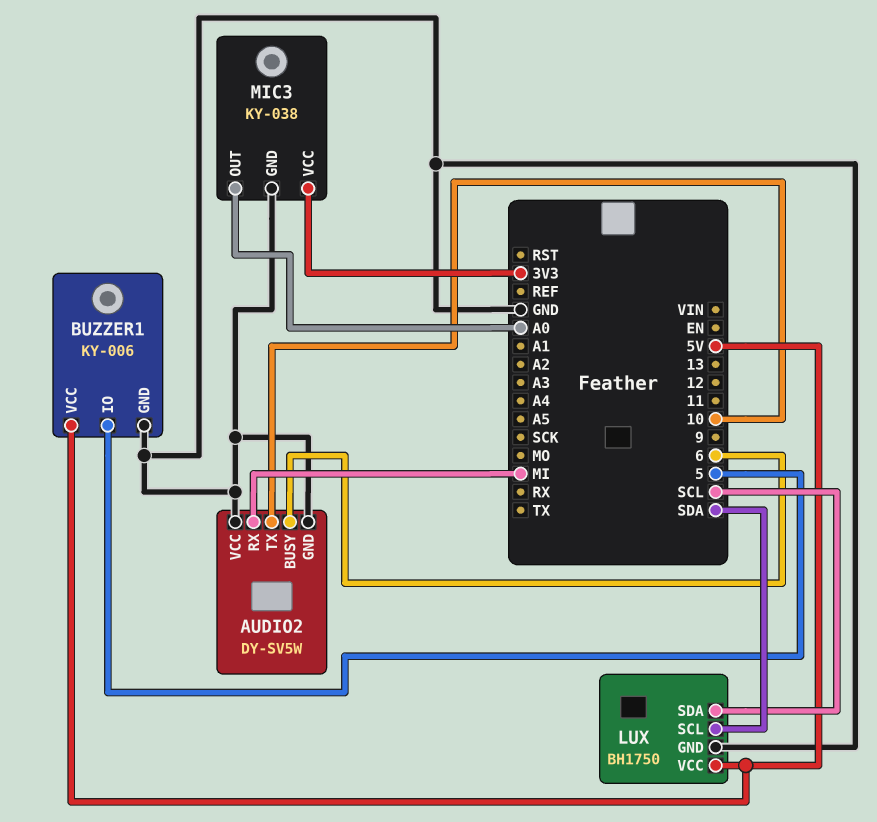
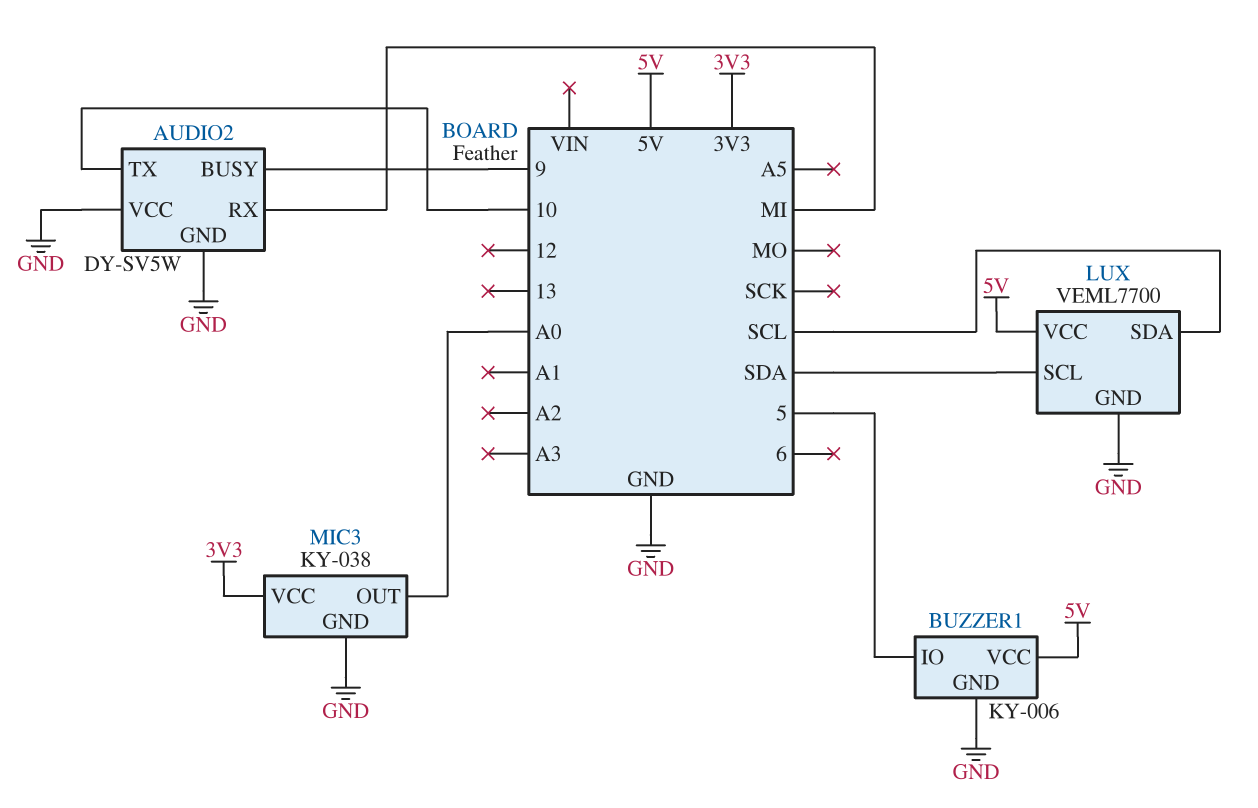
AUDIO2 pin BUSY: 6 -> 9
LUX: BH1750 -> VEML7700

